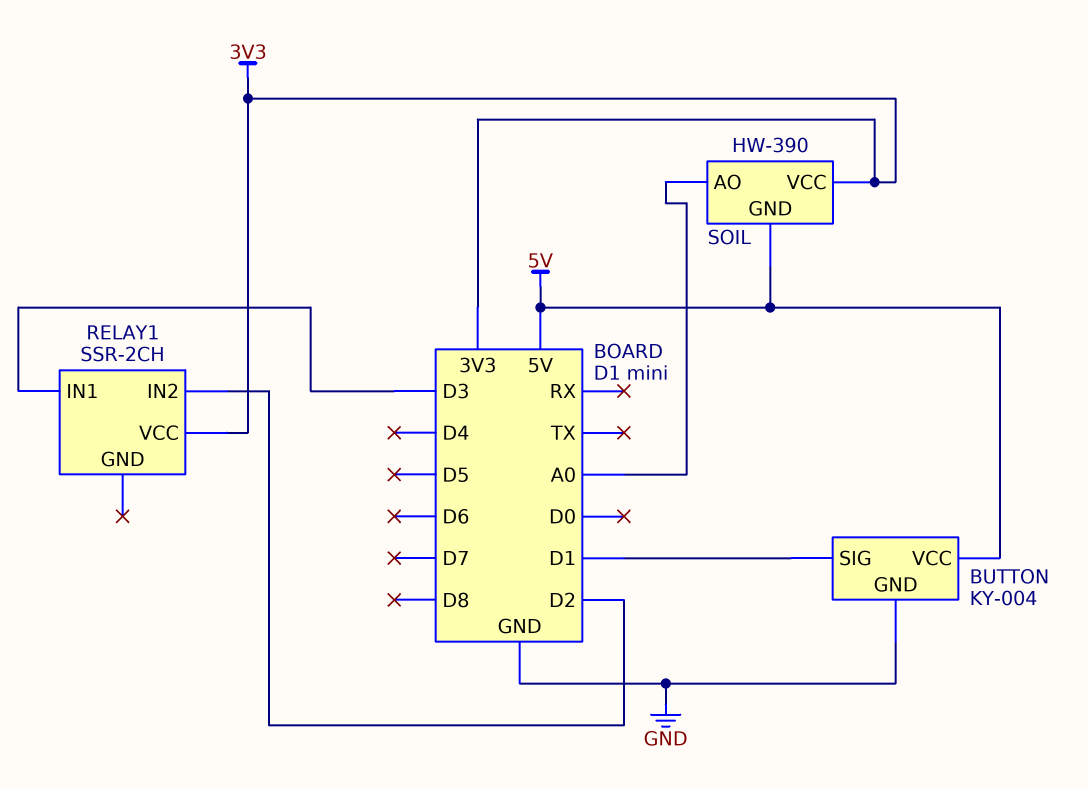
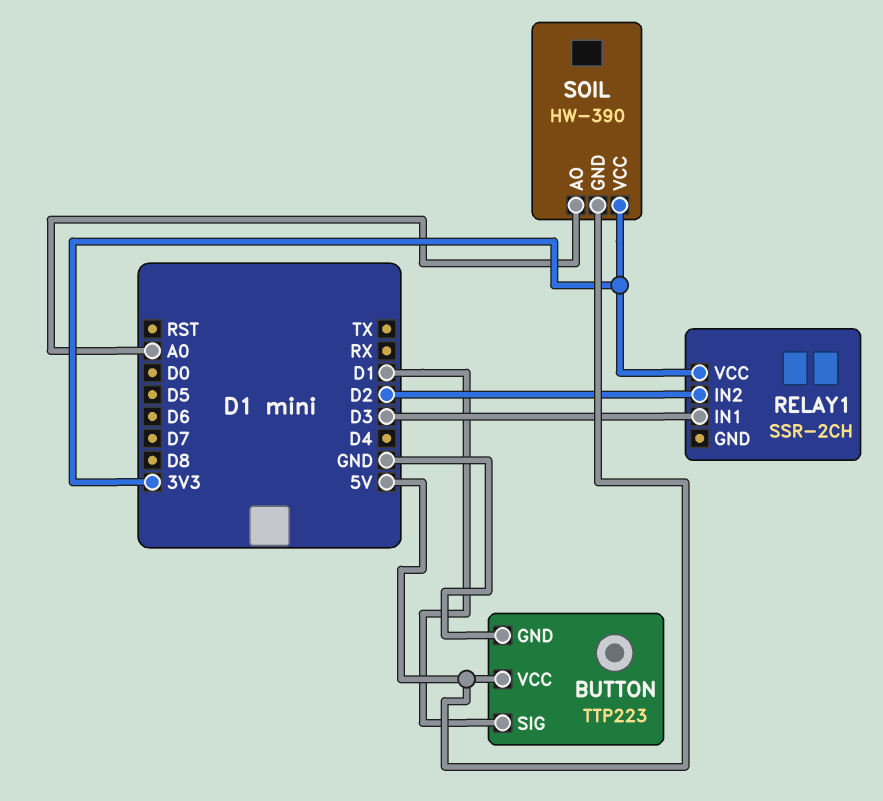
BUTTON: KY-004 -> TTP223

